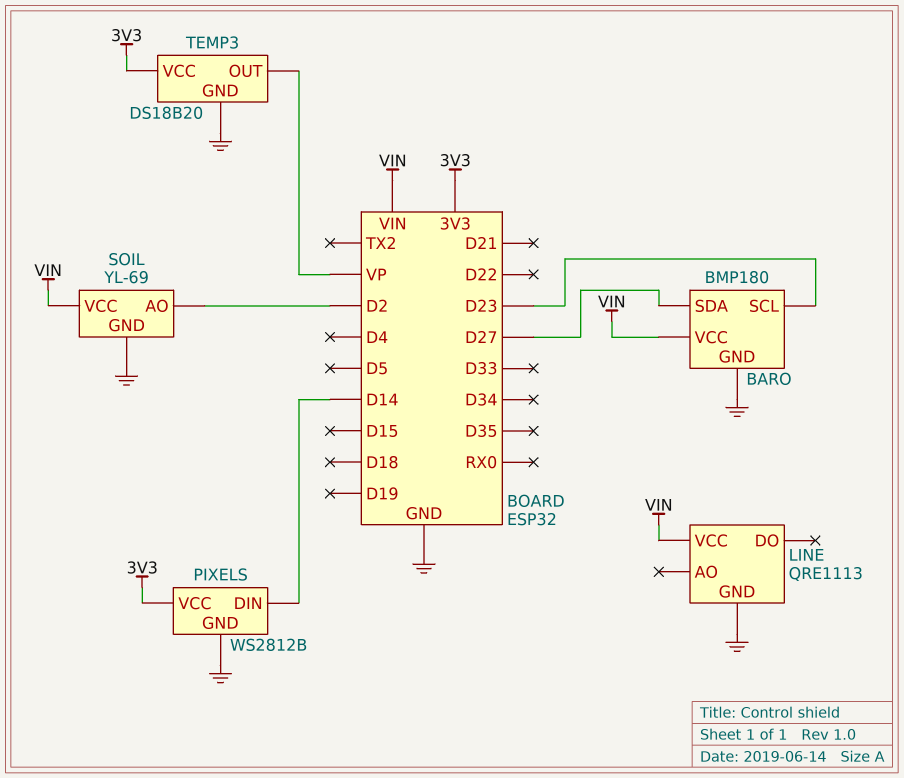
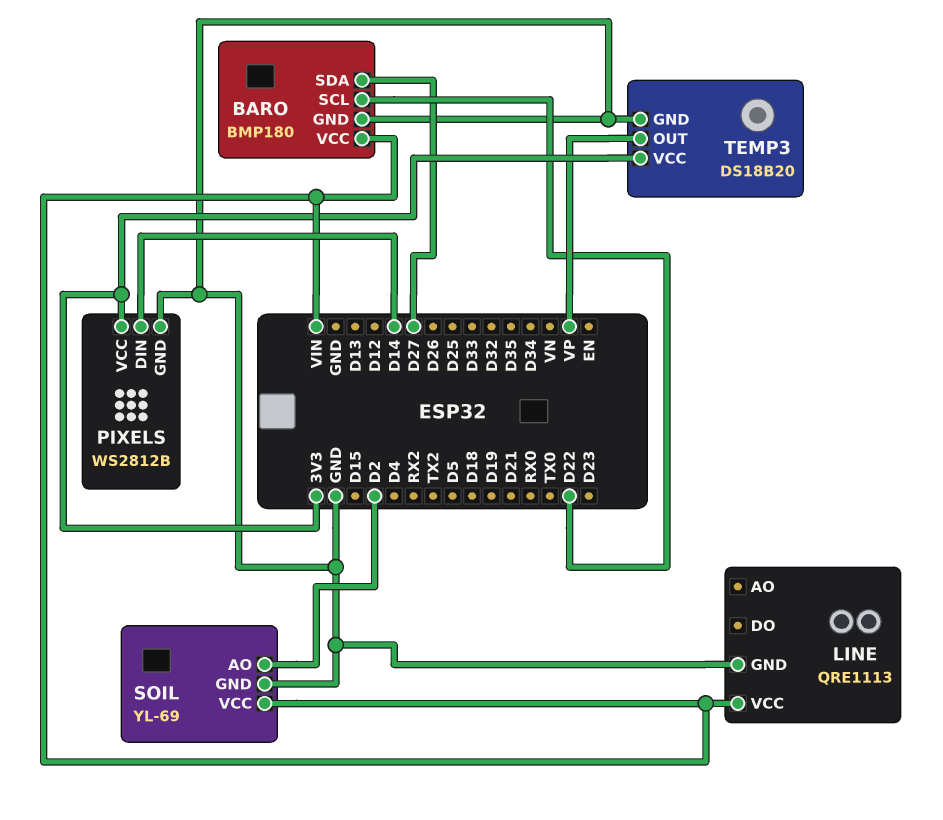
BARO pin SCL: D23 -> D22

